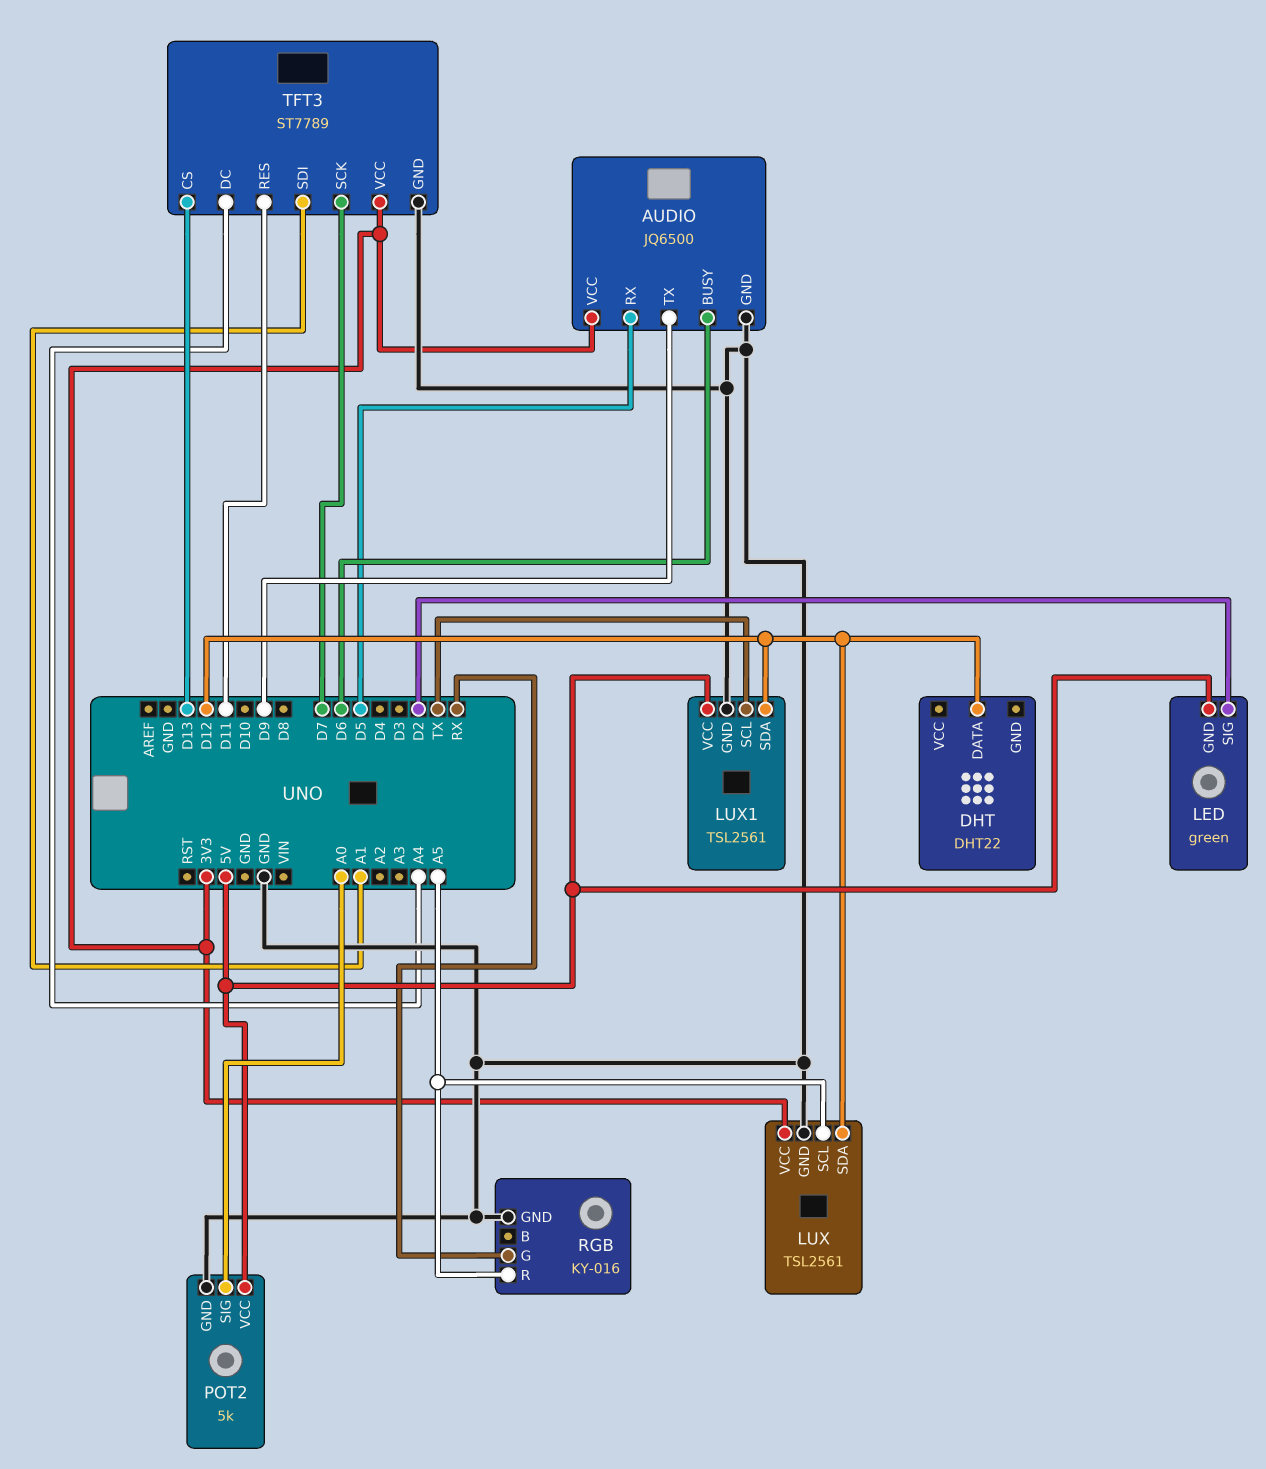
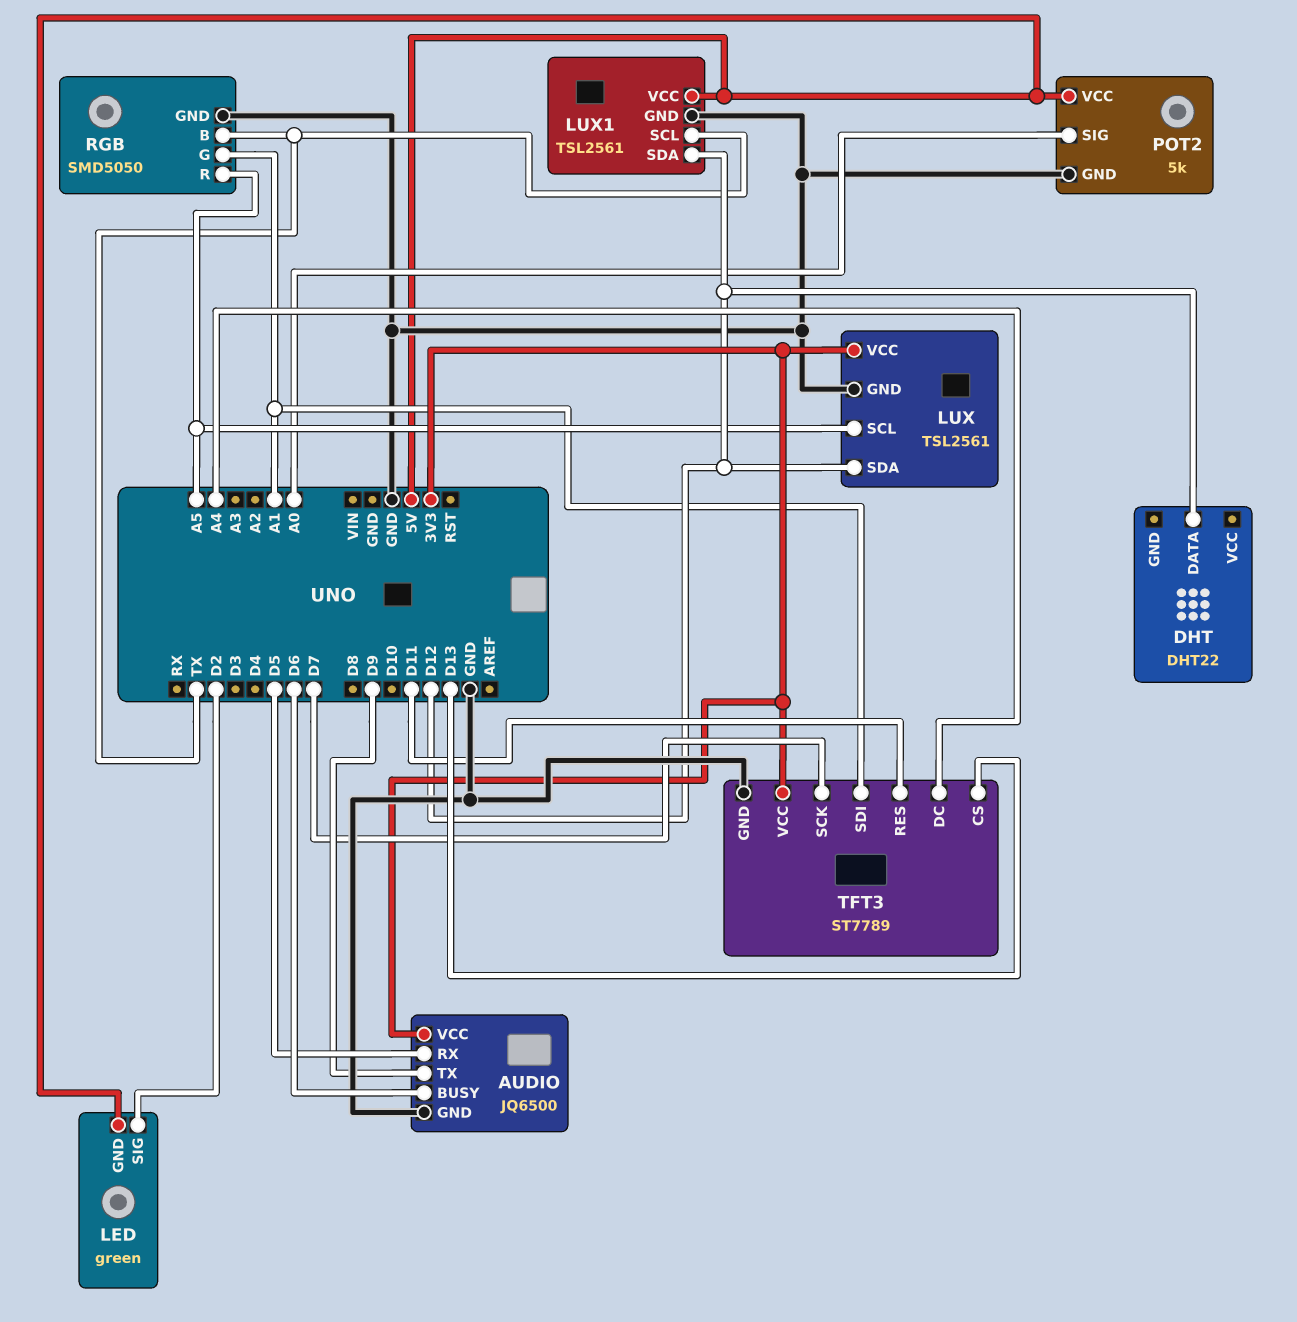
RGB: KY-016 -> SMD5050
RGB pin B: none -> TX
RGB pin G: RX -> A1

